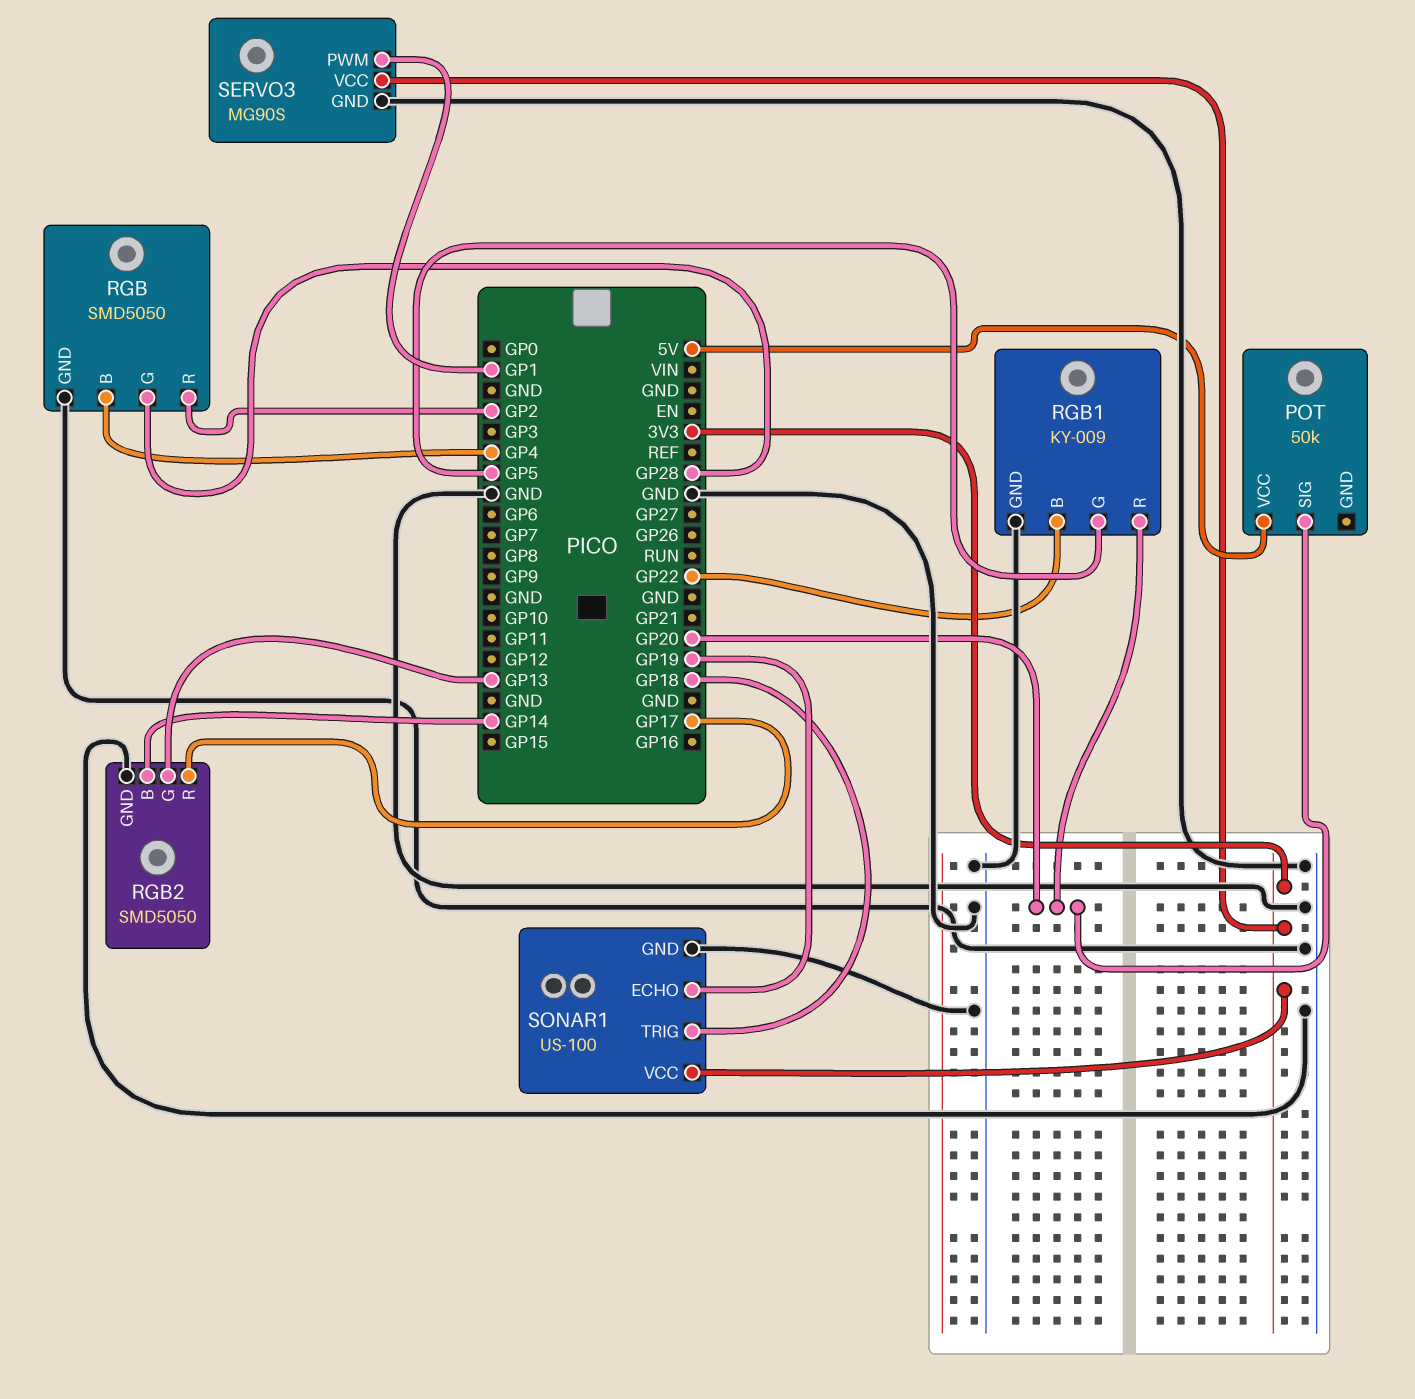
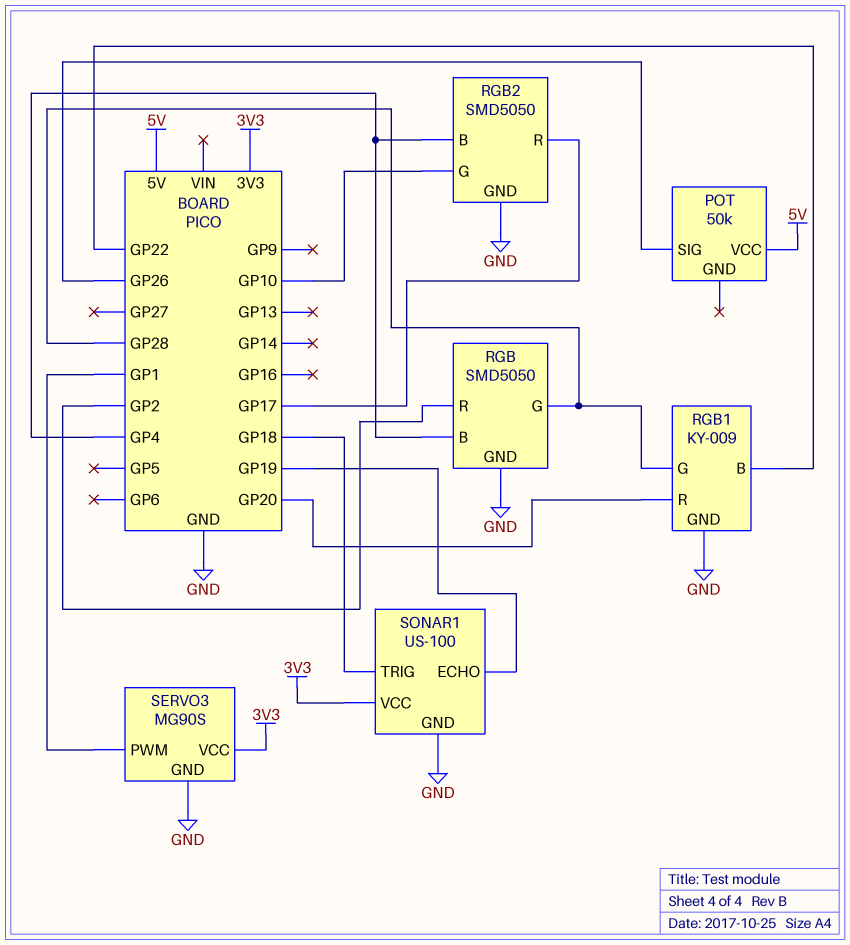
POT pin SIG: GP20 -> GP26
RGB1 pin G: GP5 -> GP28
RGB2 pin B: GP14 -> GP4
RGB2 pin G: GP13 -> GP10

